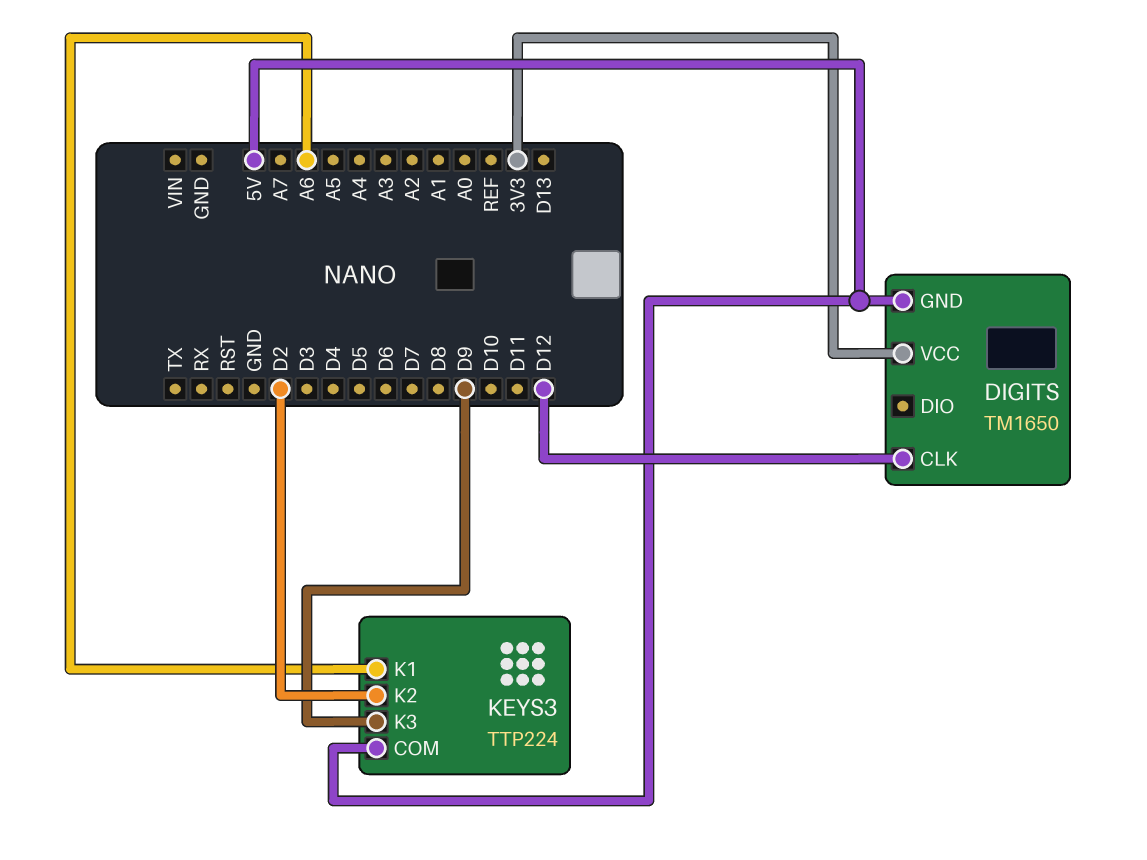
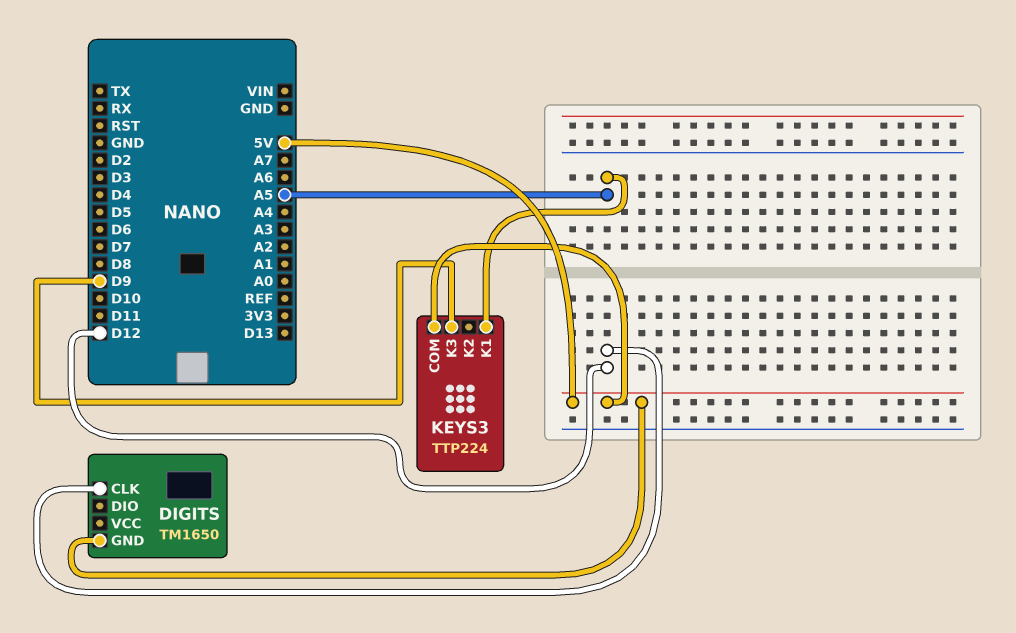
DIGITS pin VCC: 3V3 -> none
KEYS3 pin K1: A6 -> A5
KEYS3 pin K2: D2 -> none

